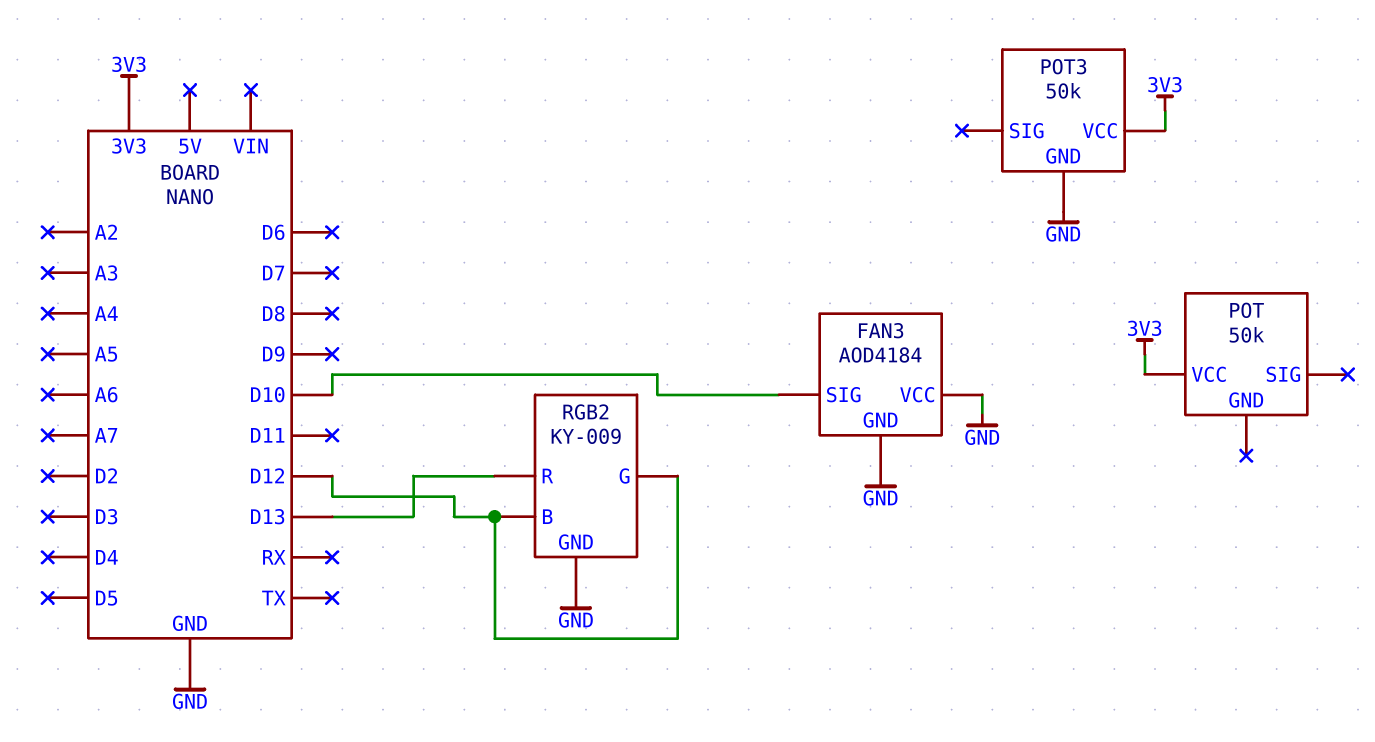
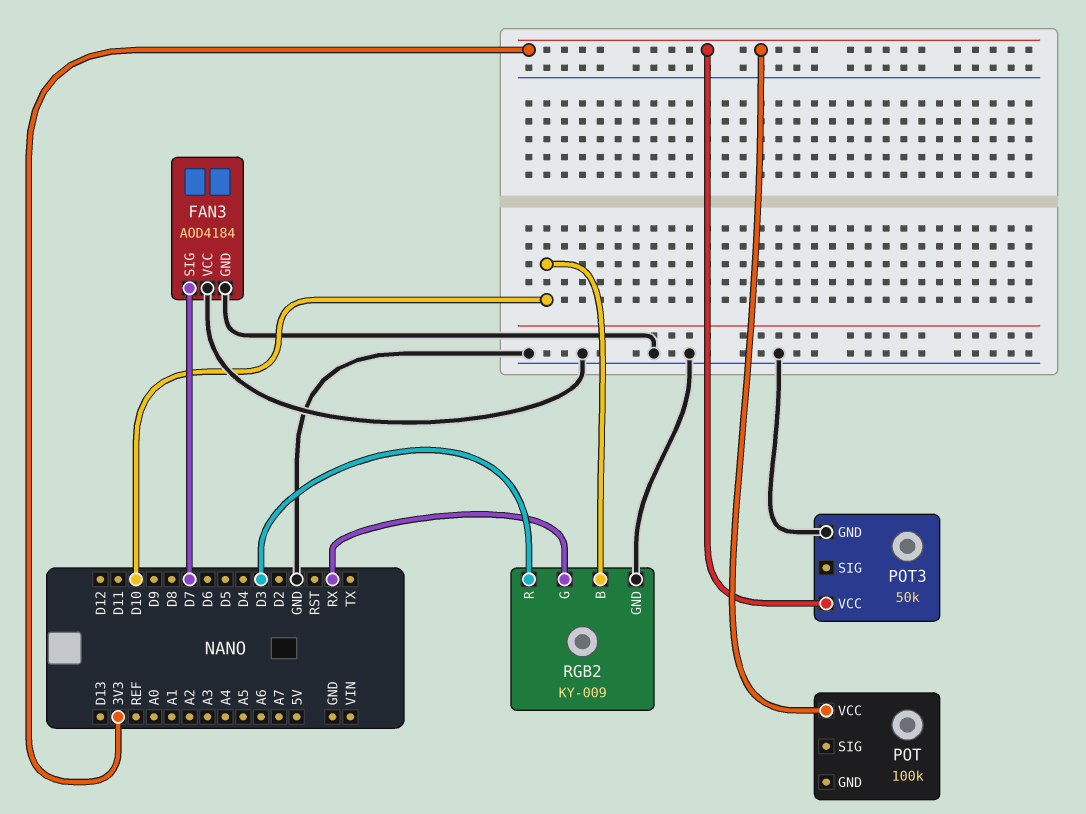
FAN3 pin SIG: D10 -> D7
POT: 50k -> 100k
RGB2 pin B: D12 -> D10
RGB2 pin G: D12 -> RX
RGB2 pin R: D13 -> D3

